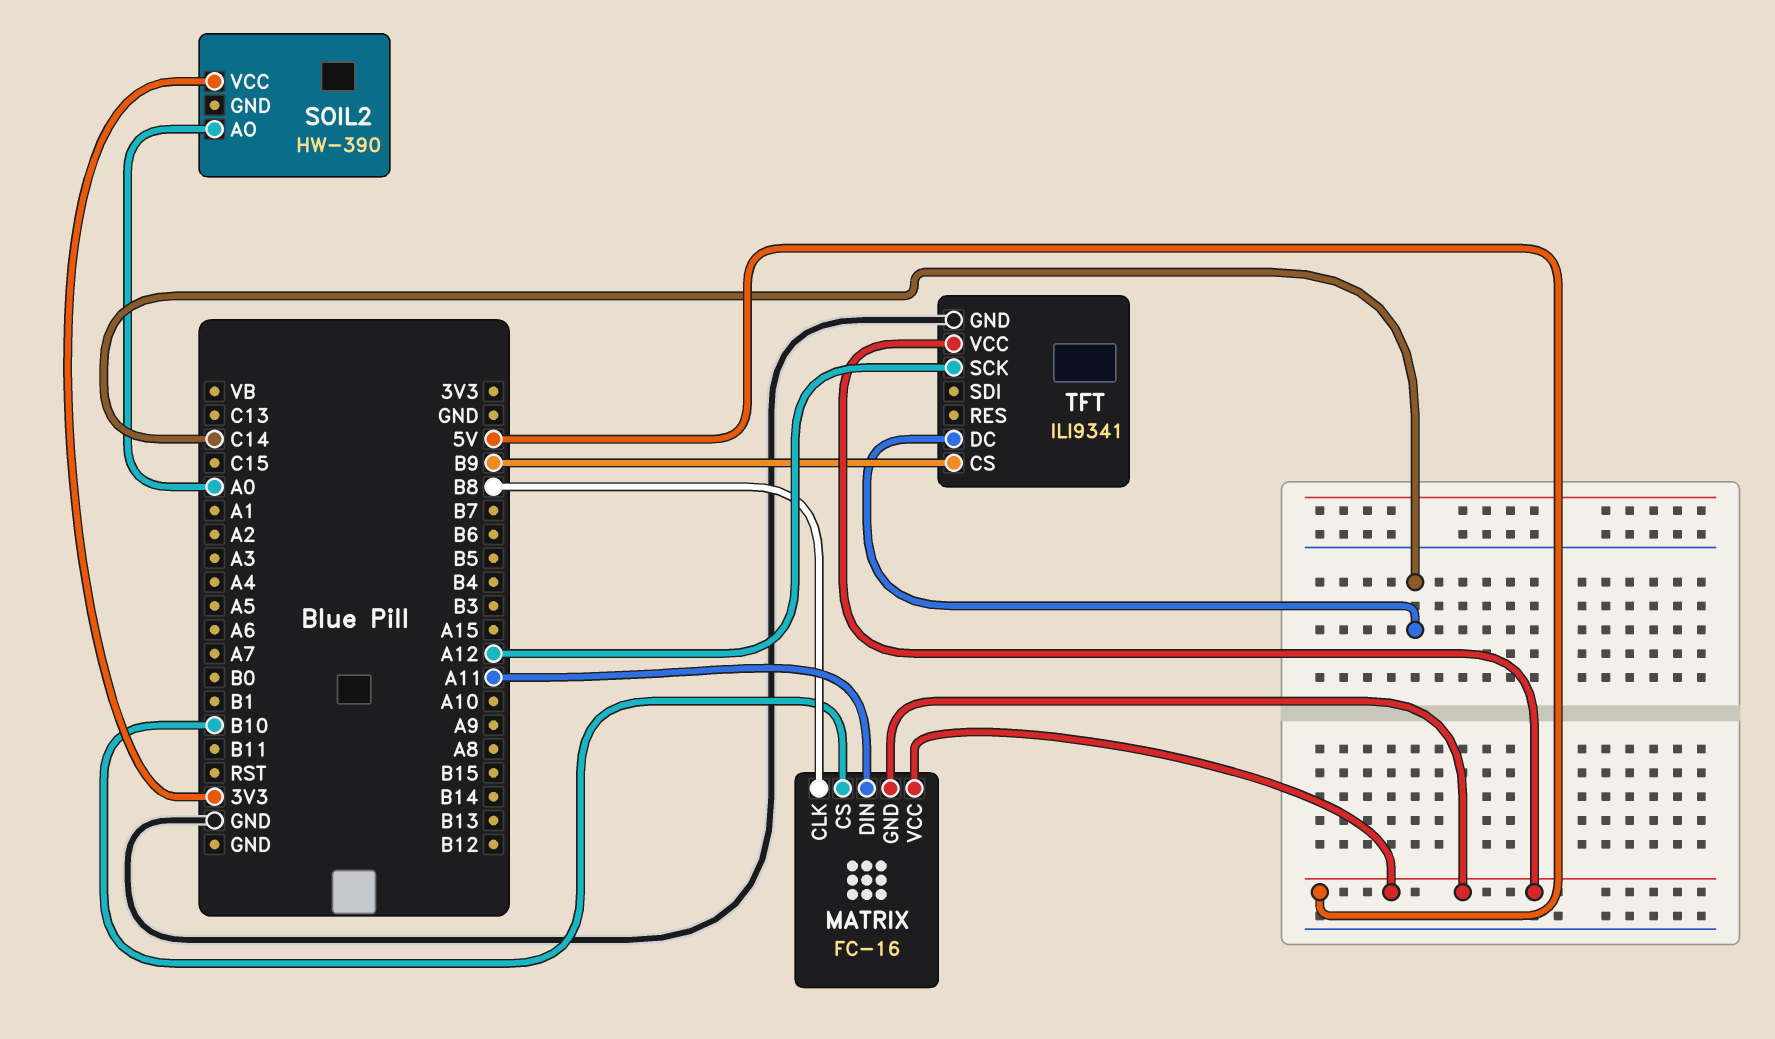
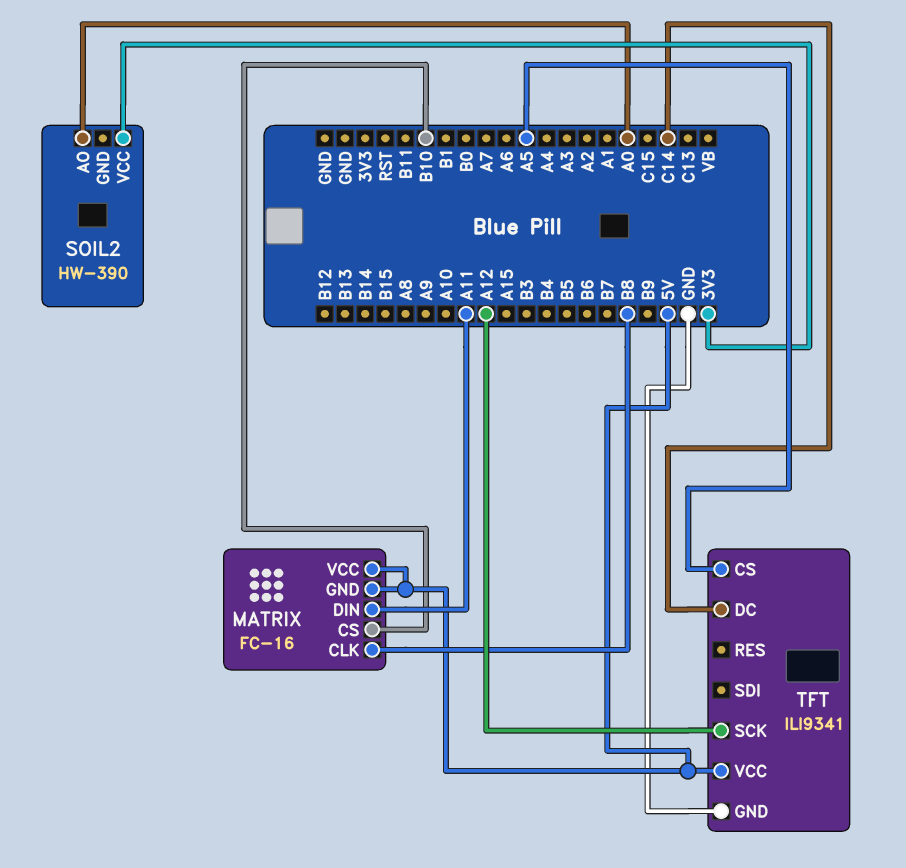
TFT pin CS: B9 -> A5

